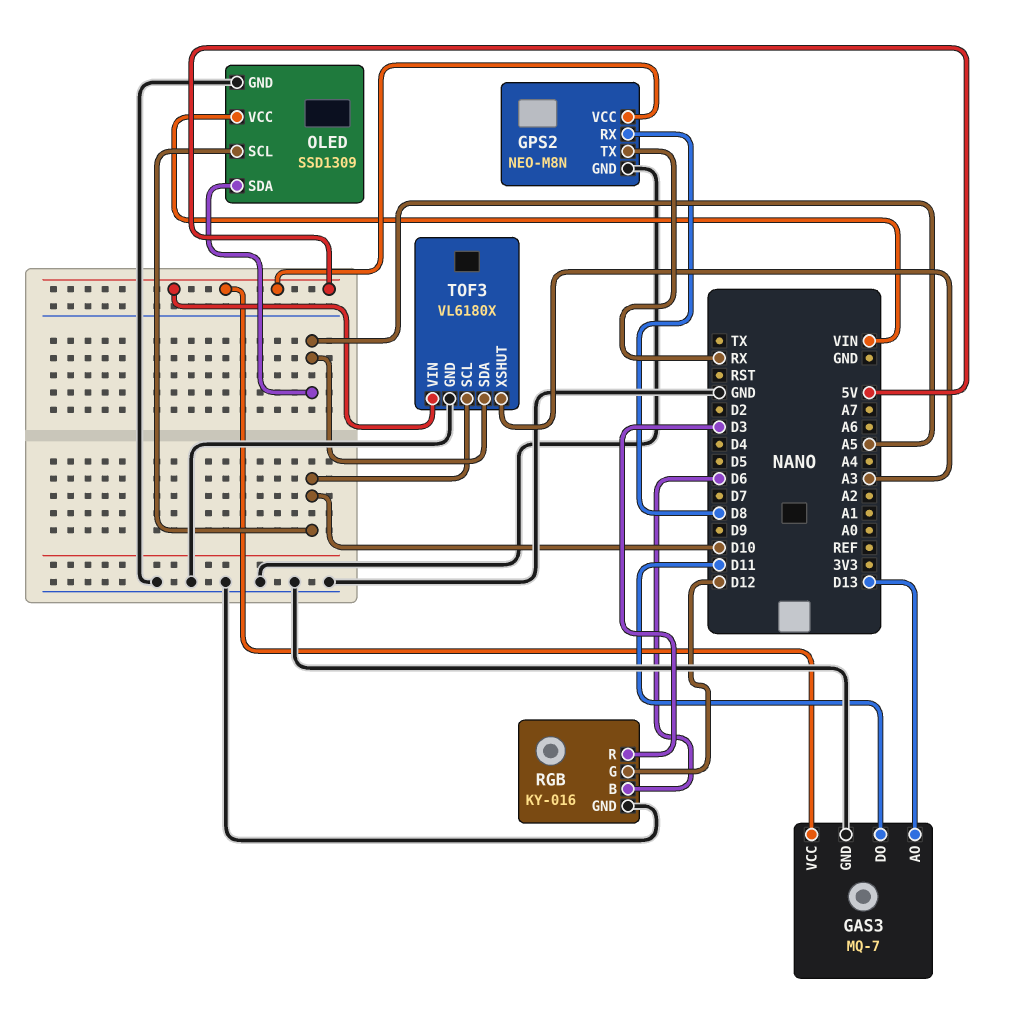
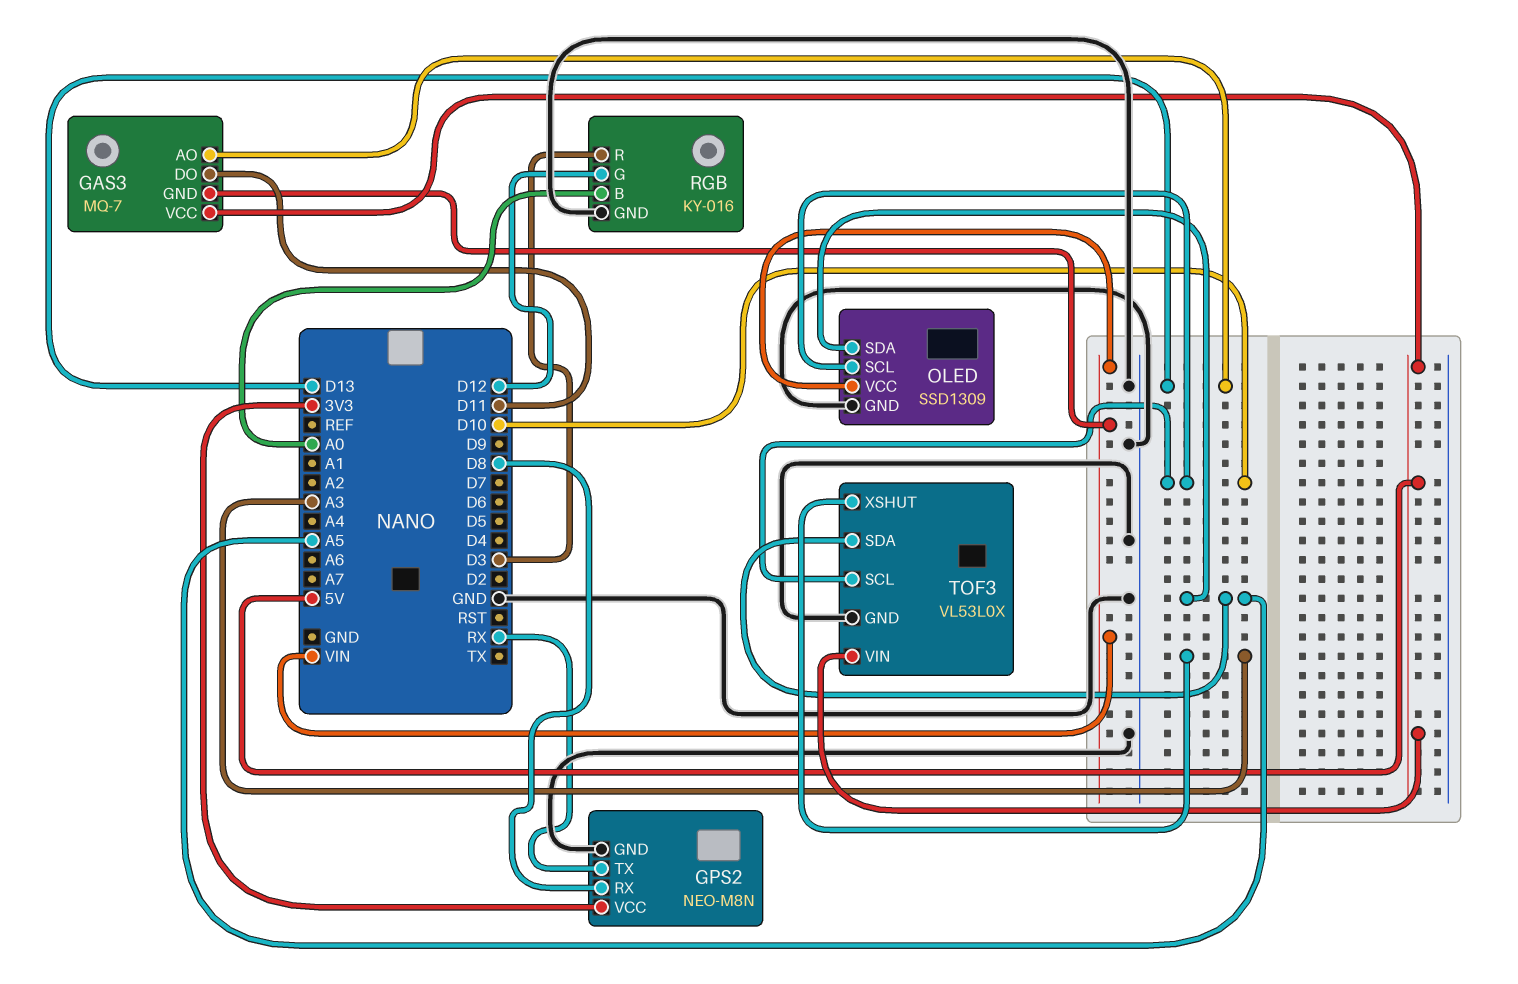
GAS3 pin GND: GND -> VIN
GPS2 pin VCC: 5V -> 3V3
RGB pin B: D6 -> A0
TOF3: VL6180X -> VL53L0X

